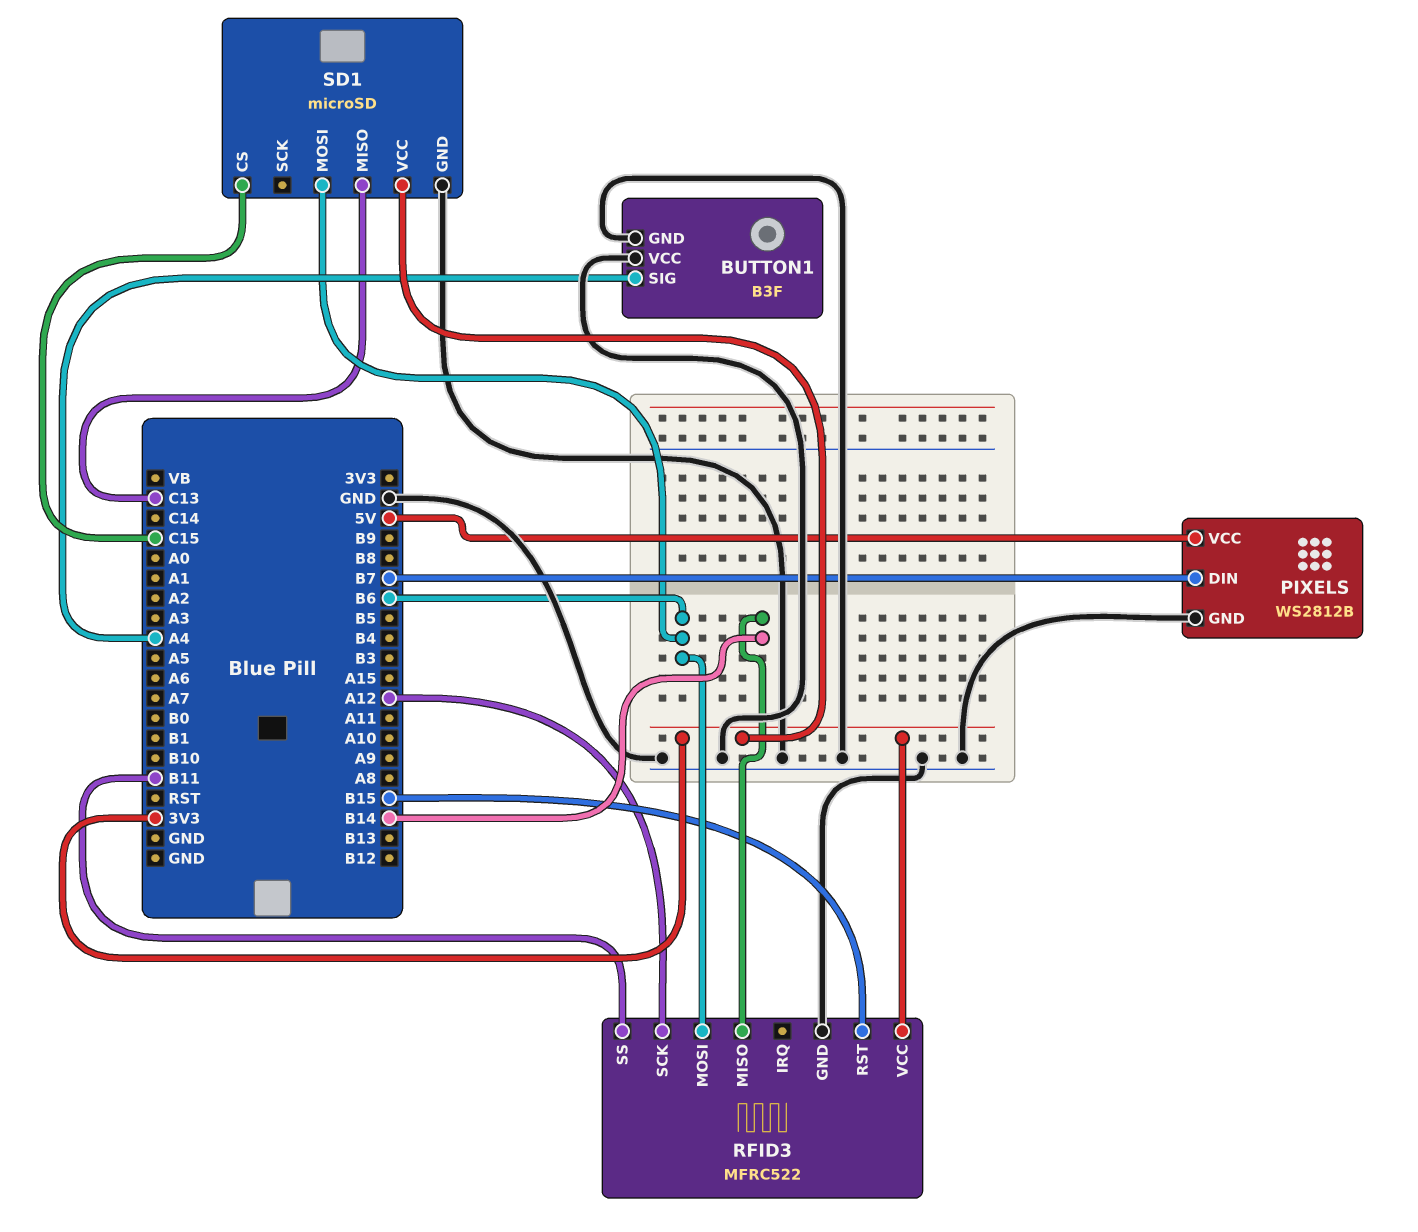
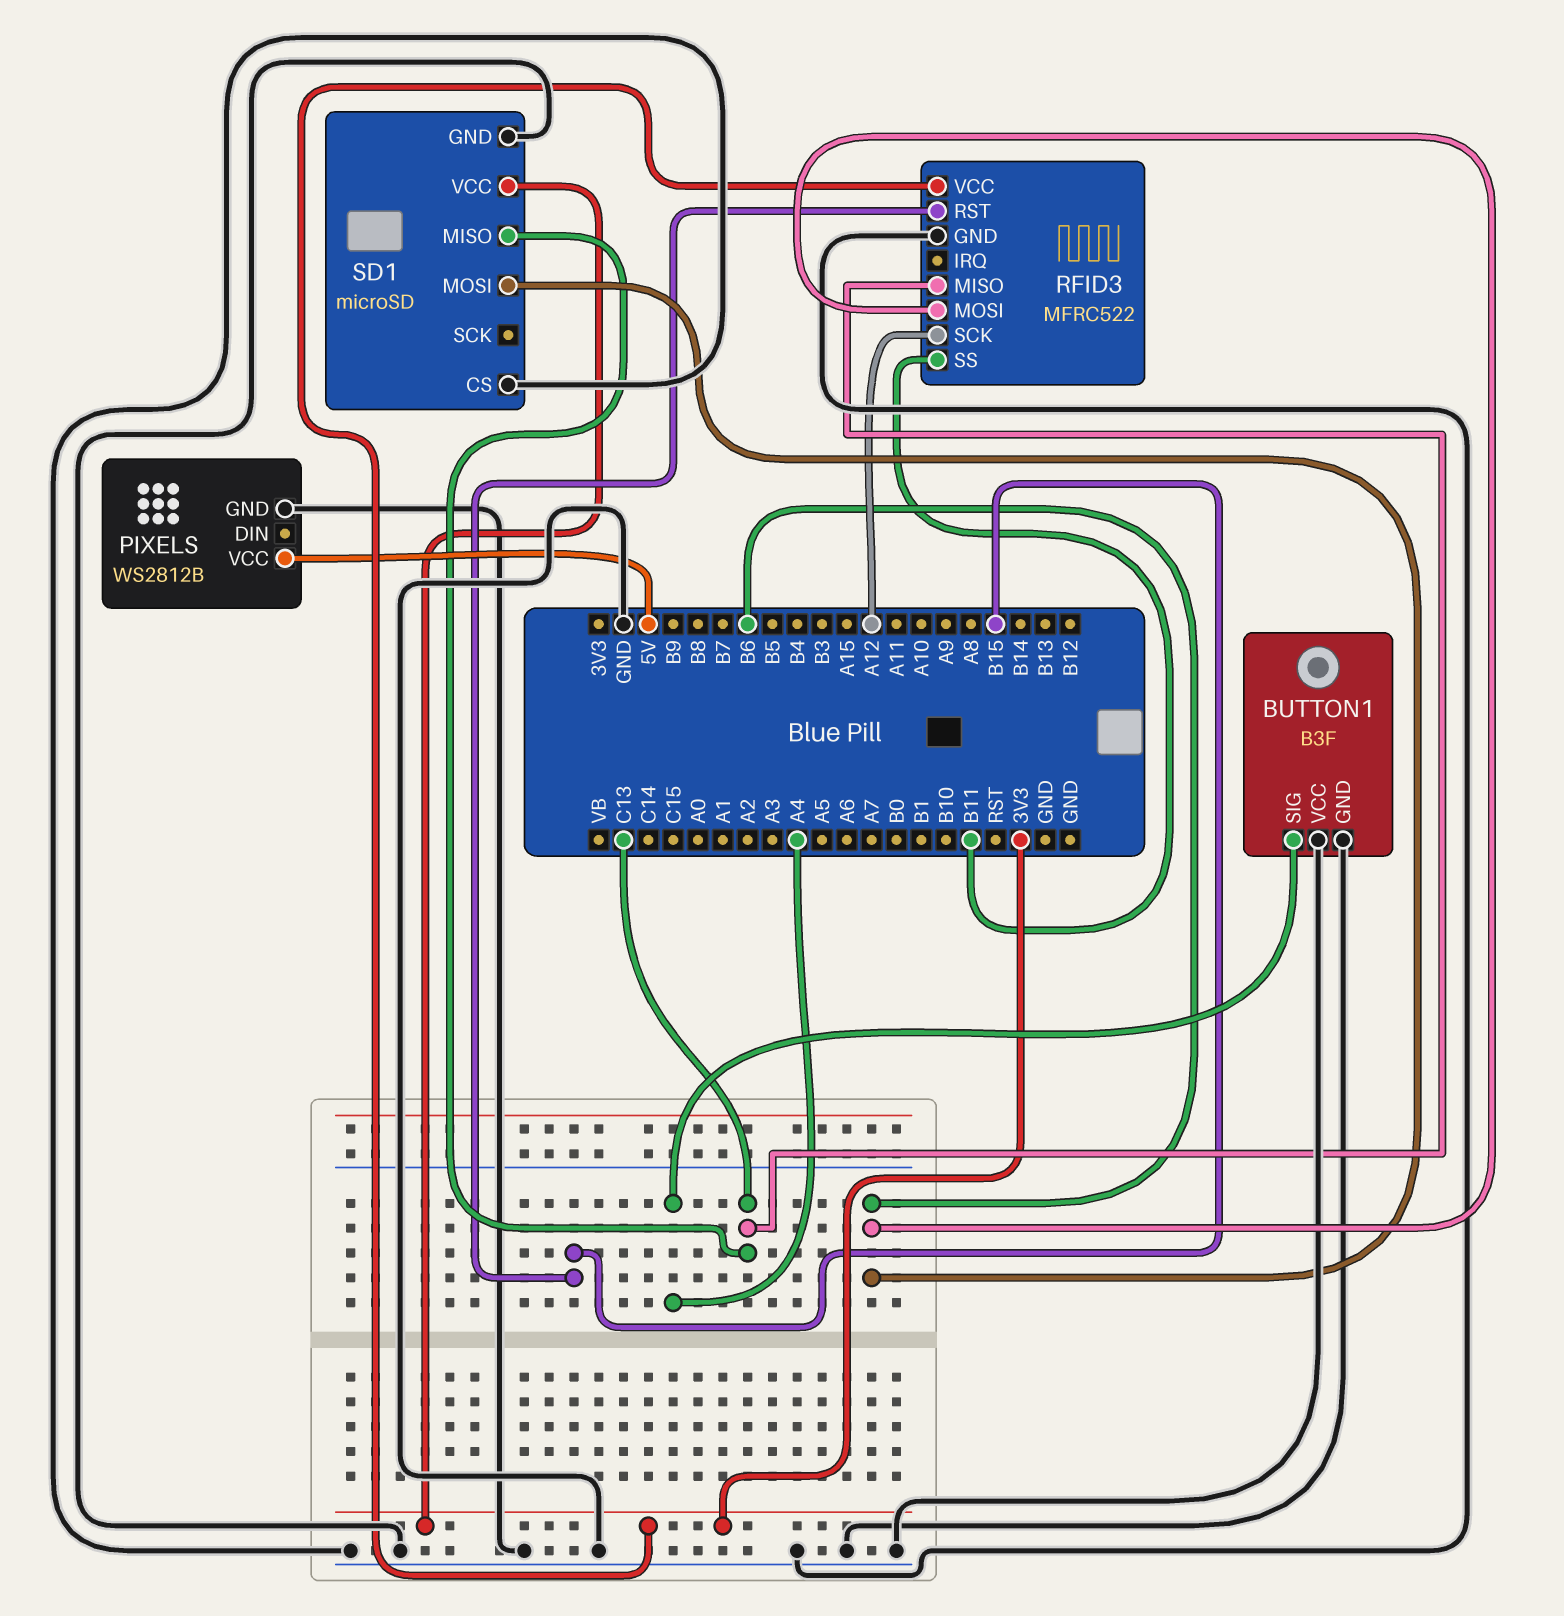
PIXELS pin DIN: B7 -> none
RFID3 pin MISO: B14 -> C13
SD1 pin CS: C15 -> GND

